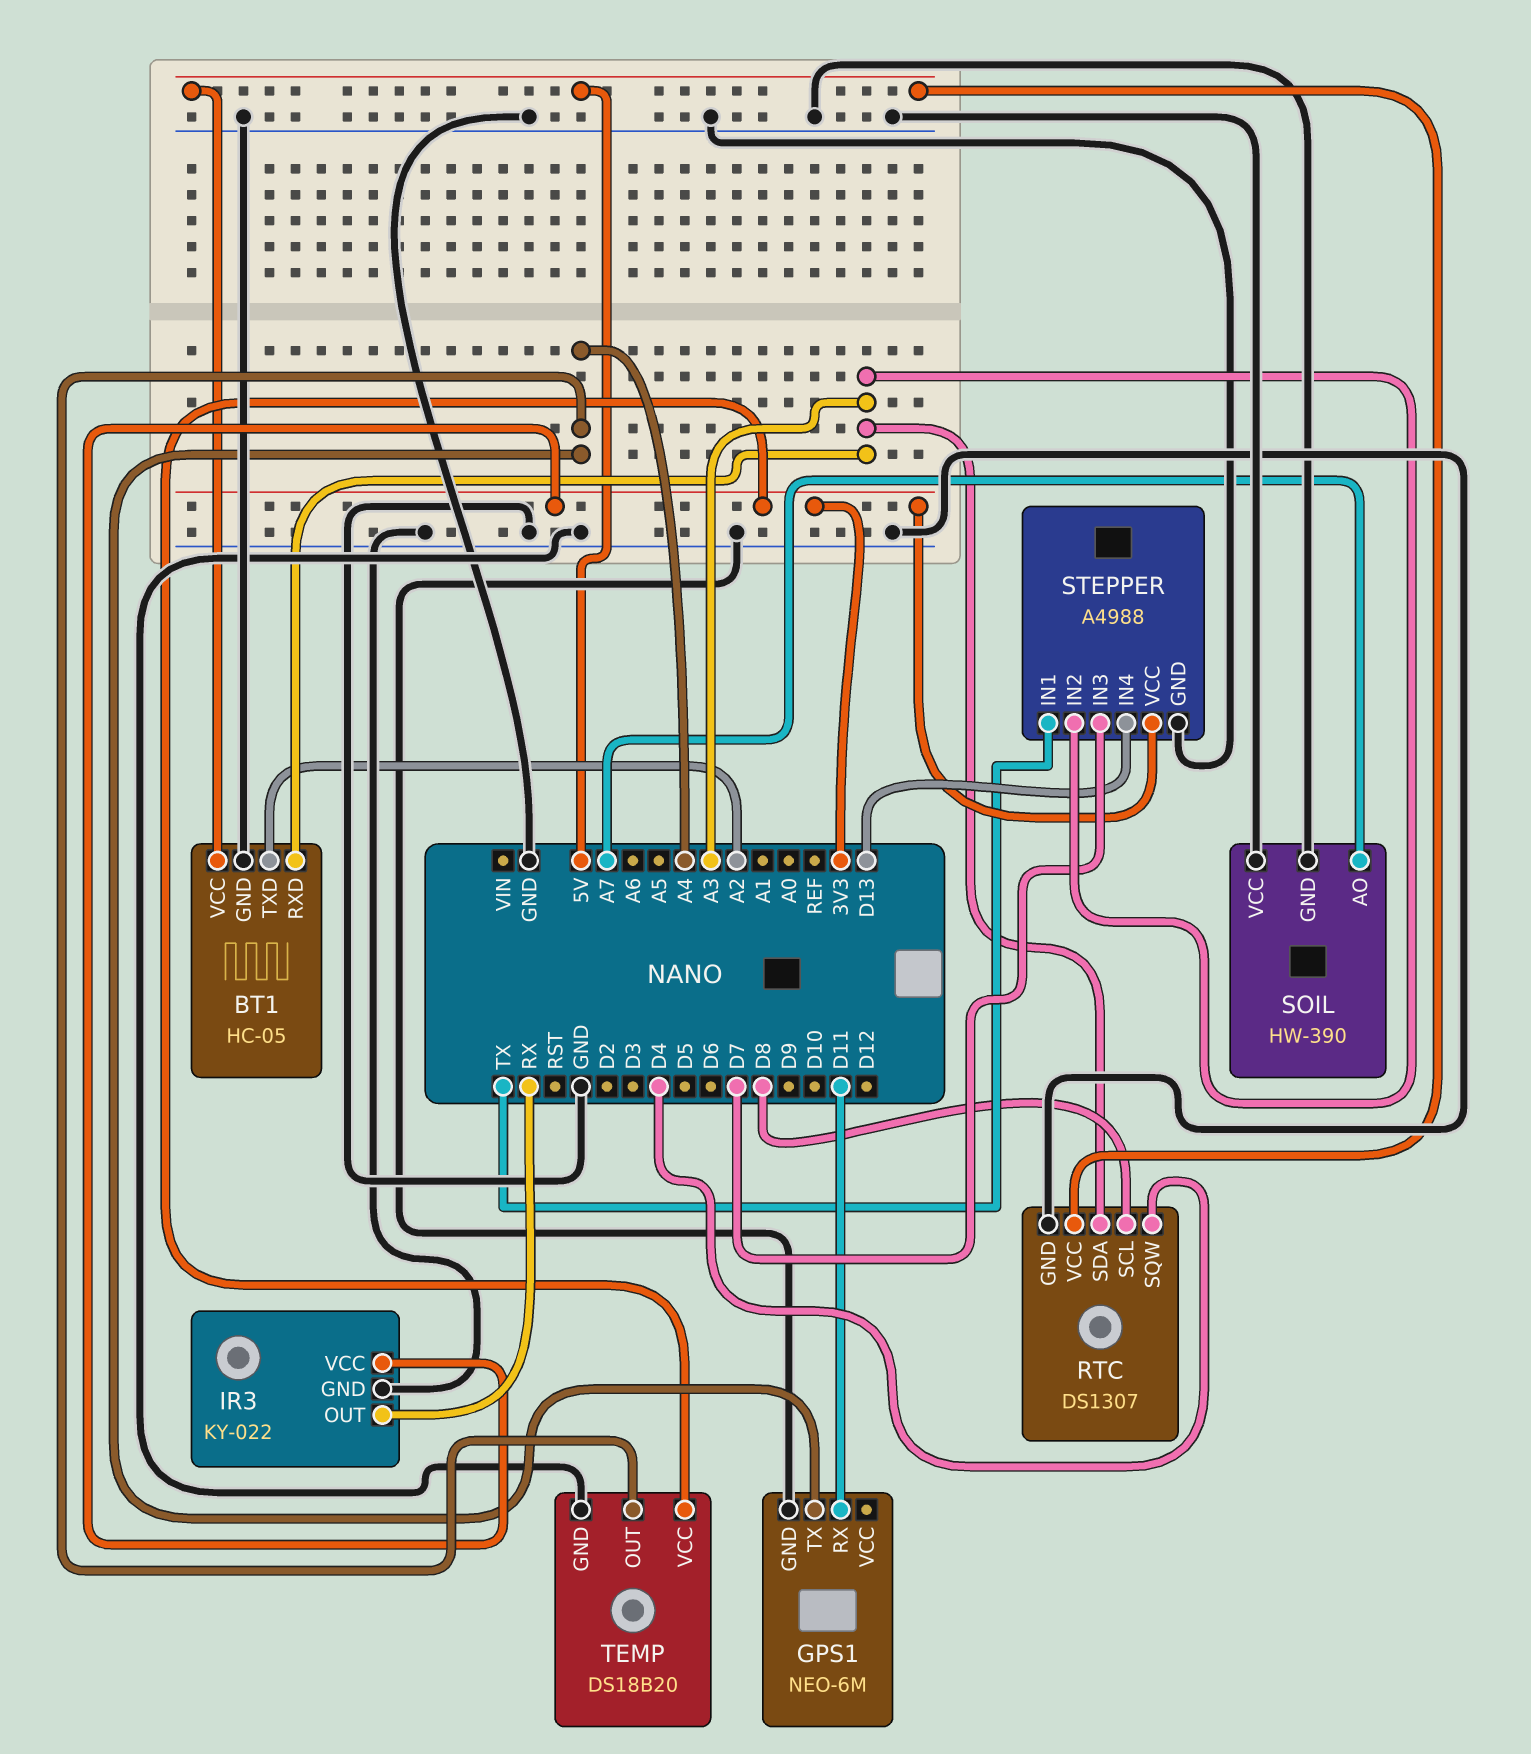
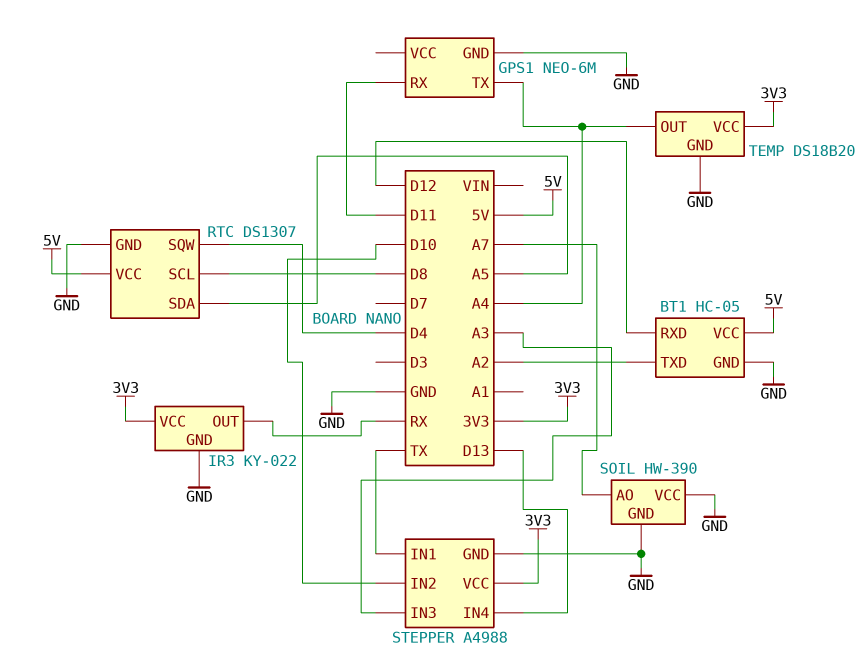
BT1 pin RXD: A3 -> D12
RTC pin SDA: A3 -> A5
STEPPER pin IN2: A3 -> D10
STEPPER pin IN3: D7 -> A3

